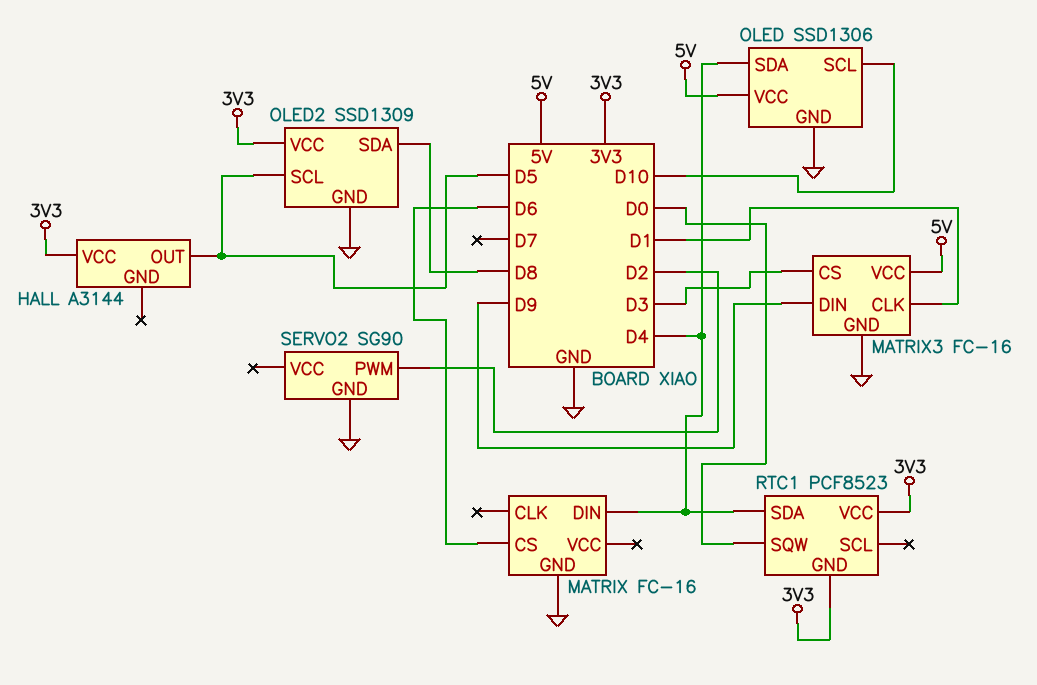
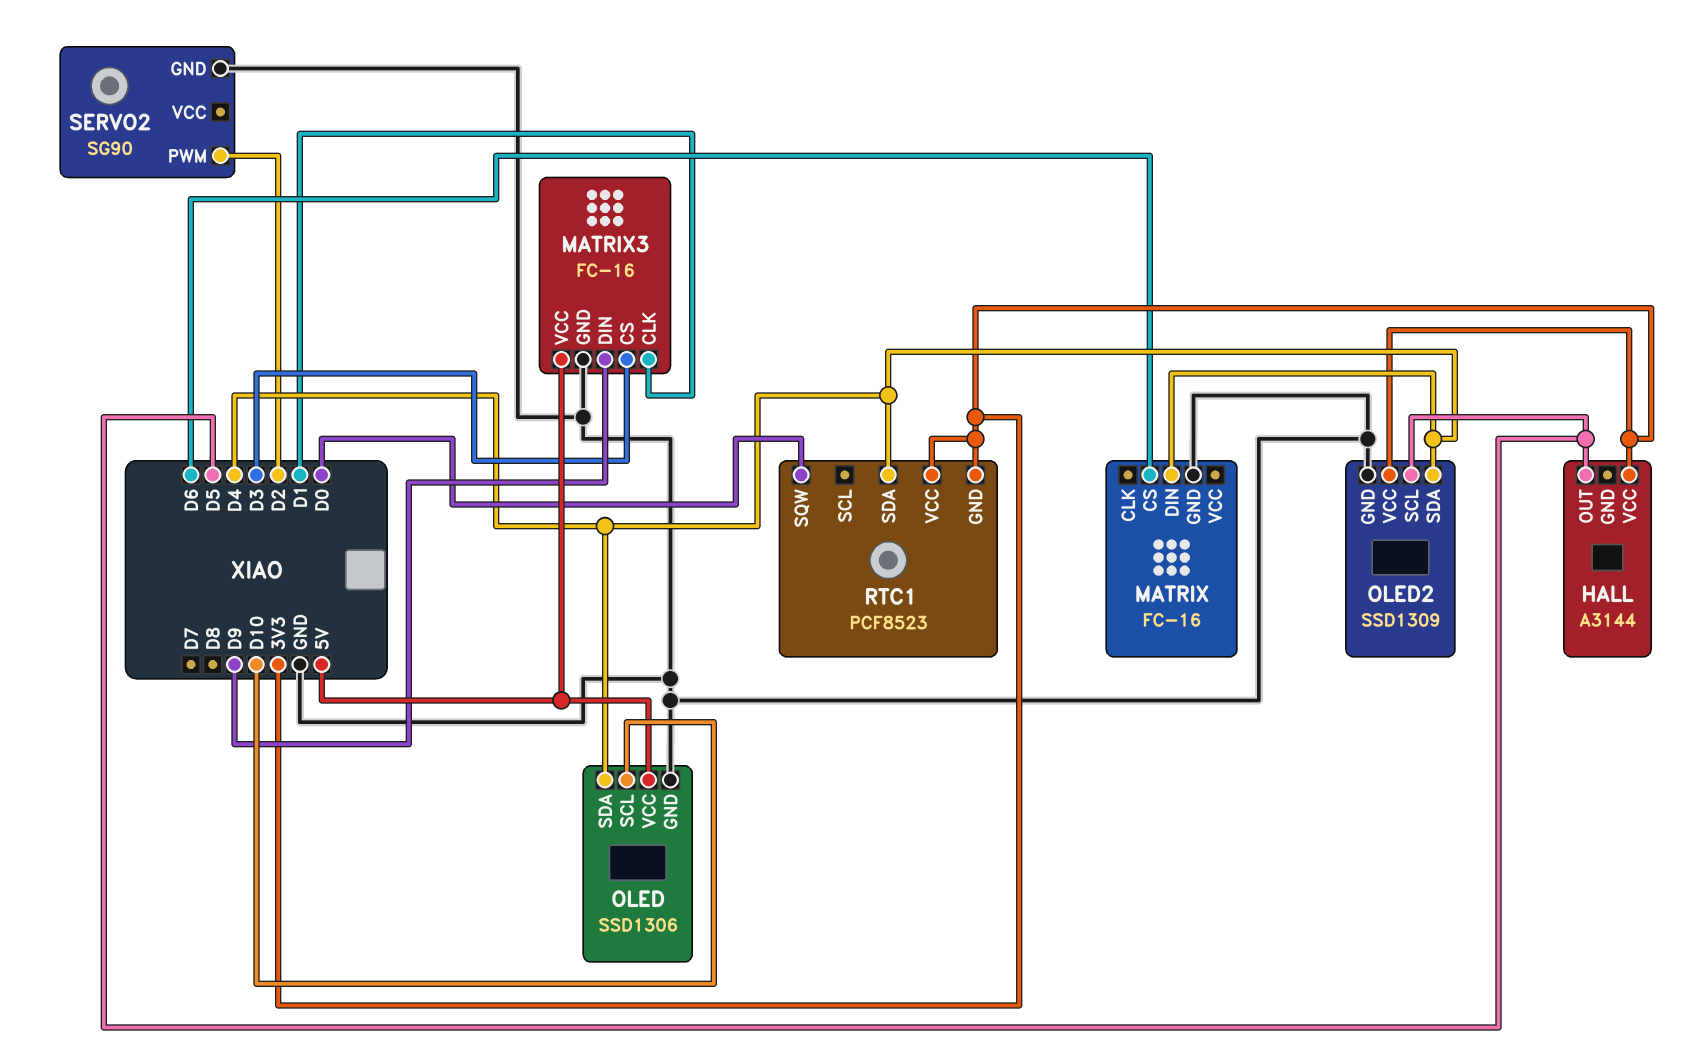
OLED2 pin SDA: D8 -> D4

